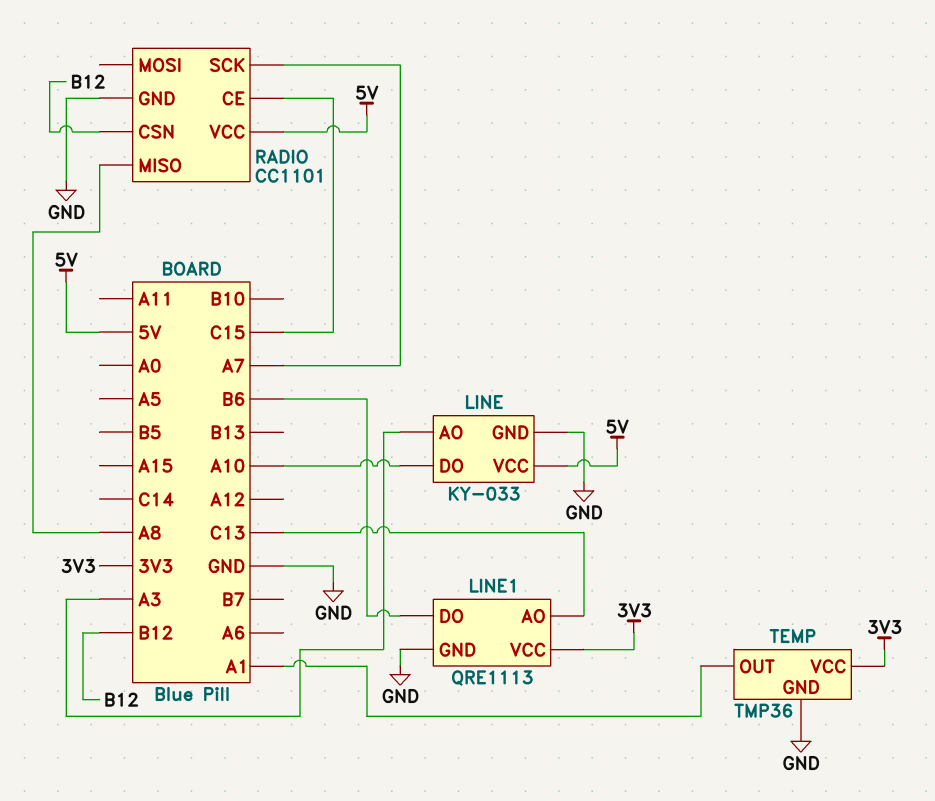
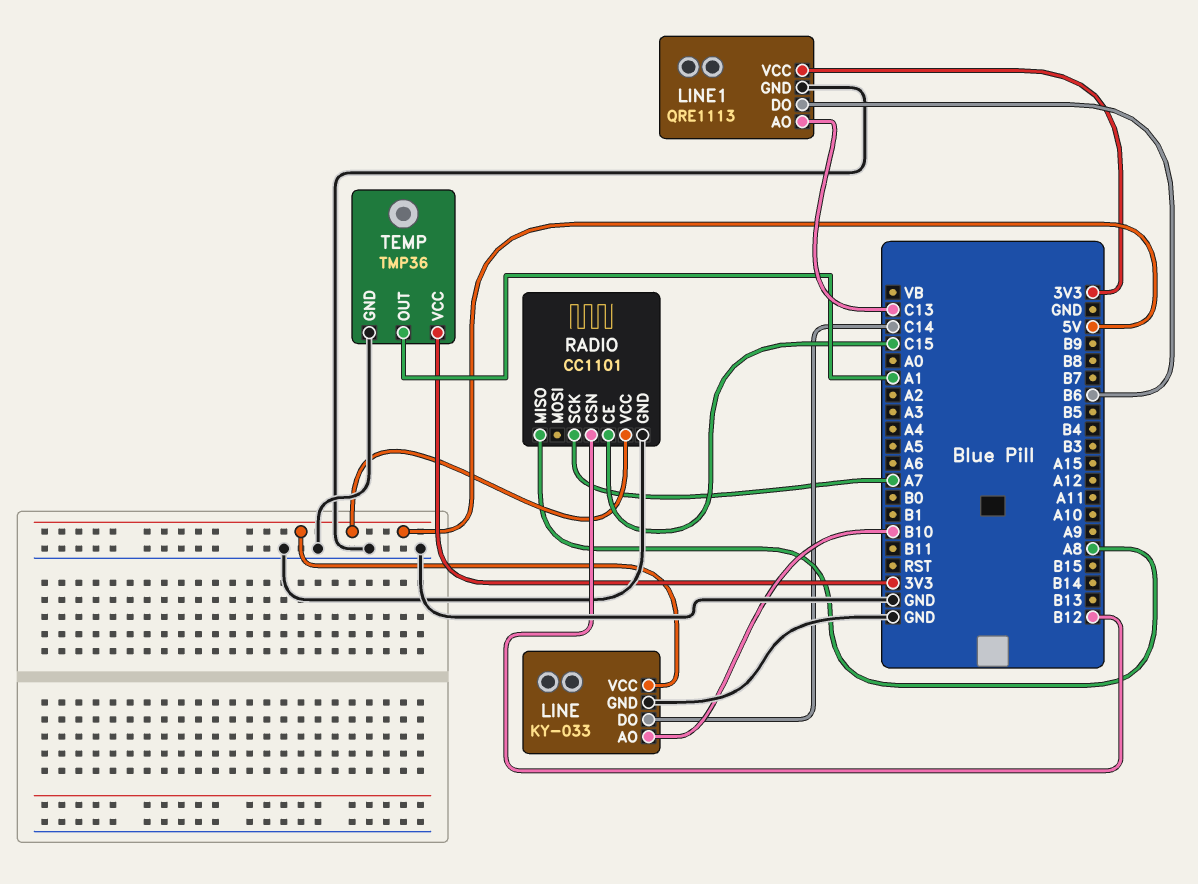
LINE pin AO: A3 -> B10
LINE pin DO: A10 -> C14

